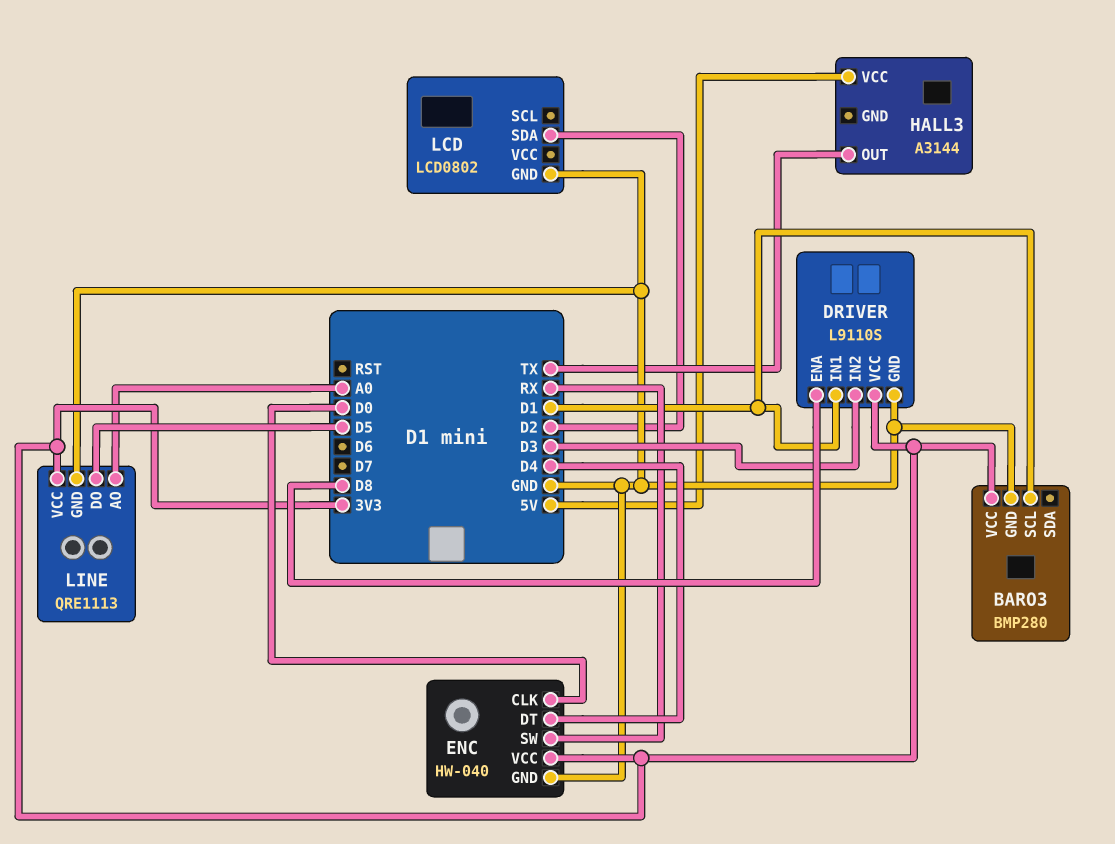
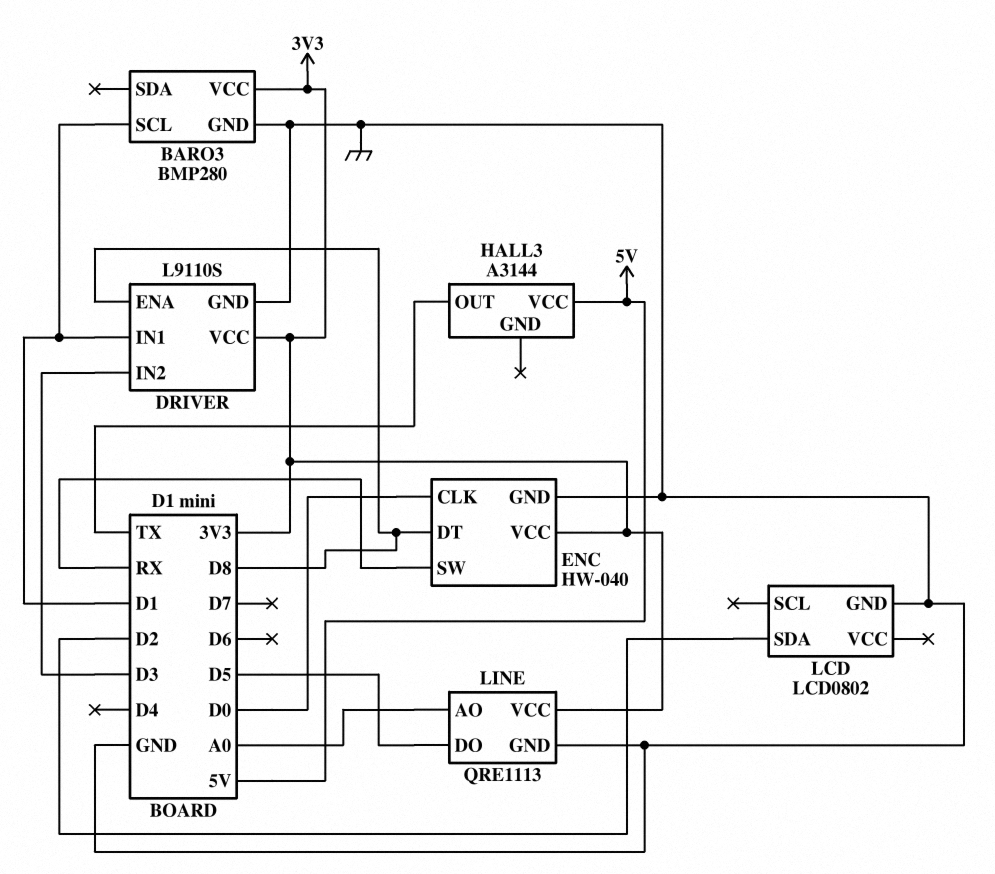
ENC pin DT: D4 -> D8

